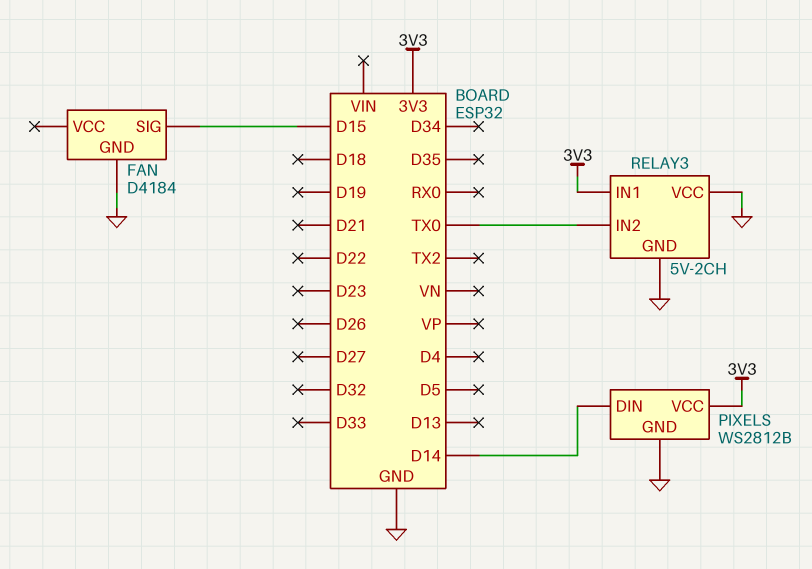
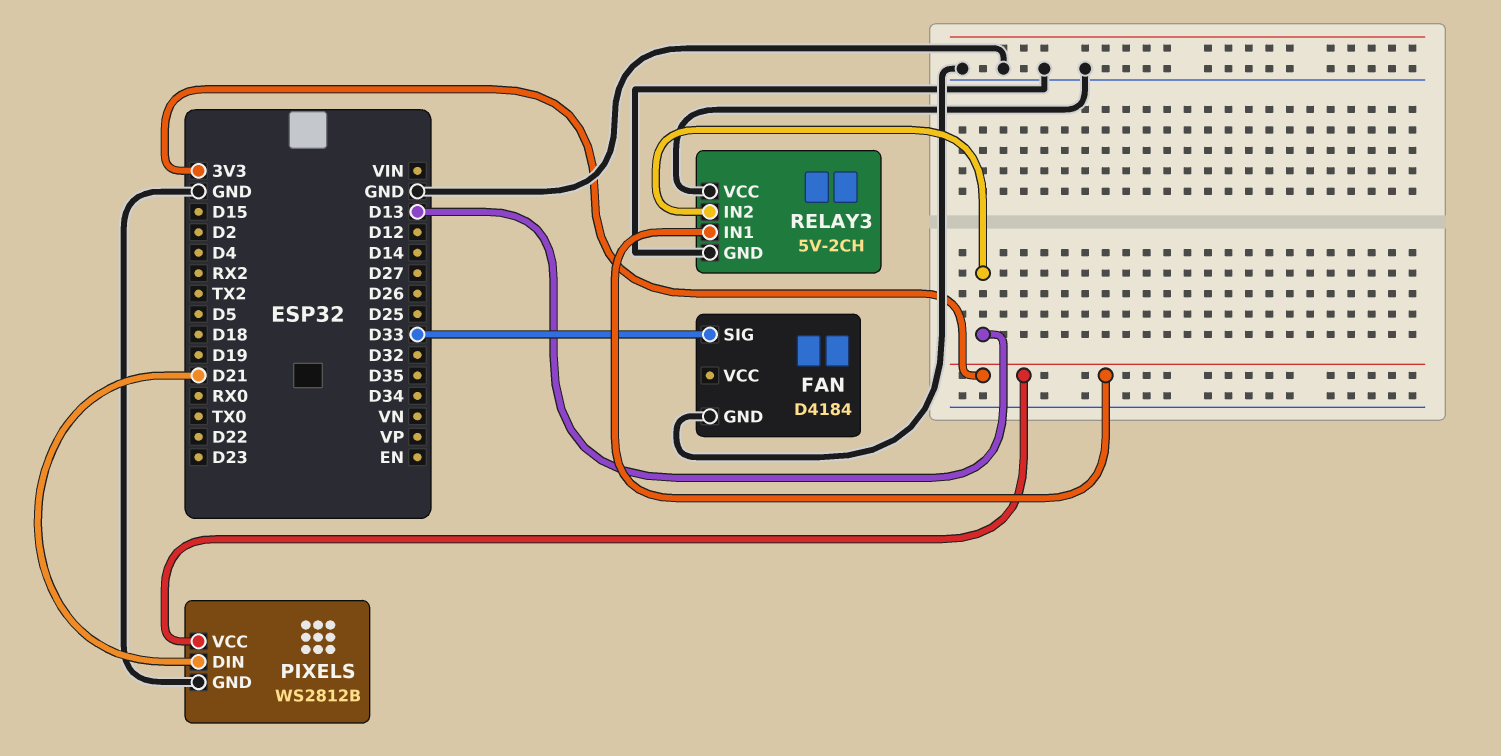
FAN pin SIG: D15 -> D33
PIXELS pin DIN: D14 -> D21
RELAY3 pin IN2: TX0 -> D13

